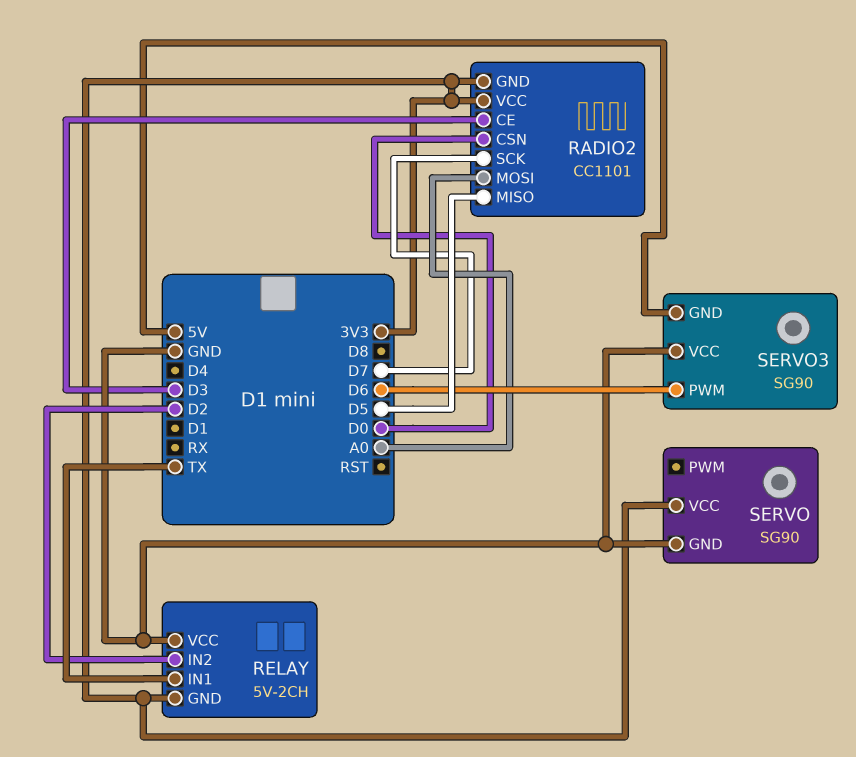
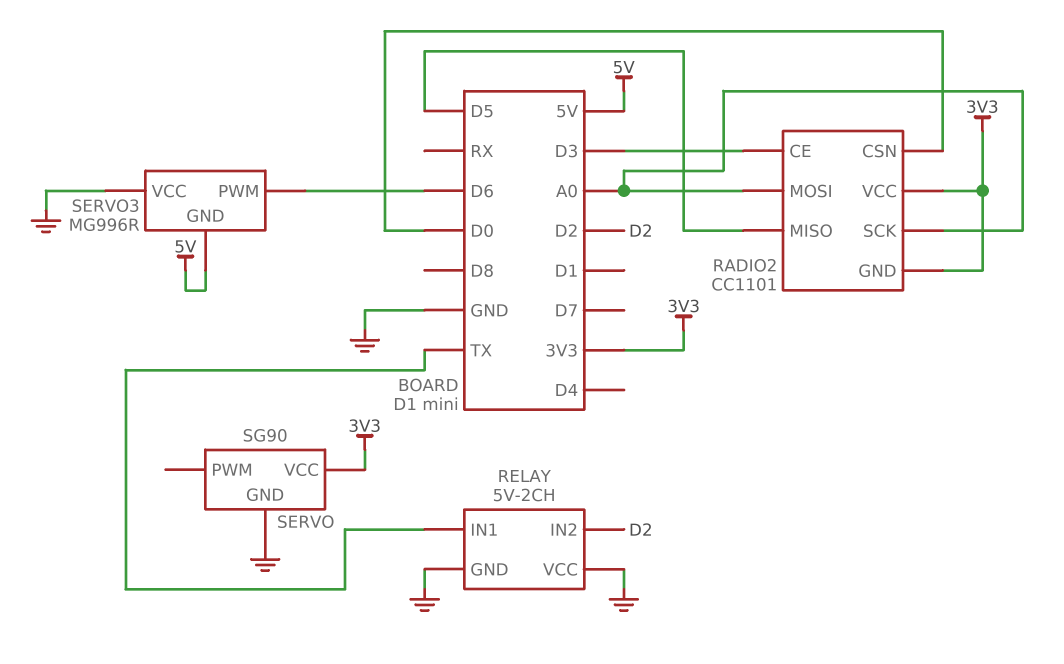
RADIO2 pin SCK: D7 -> A0
RELAY pin GND: 3V3 -> GND
SERVO3: SG90 -> MG996R

